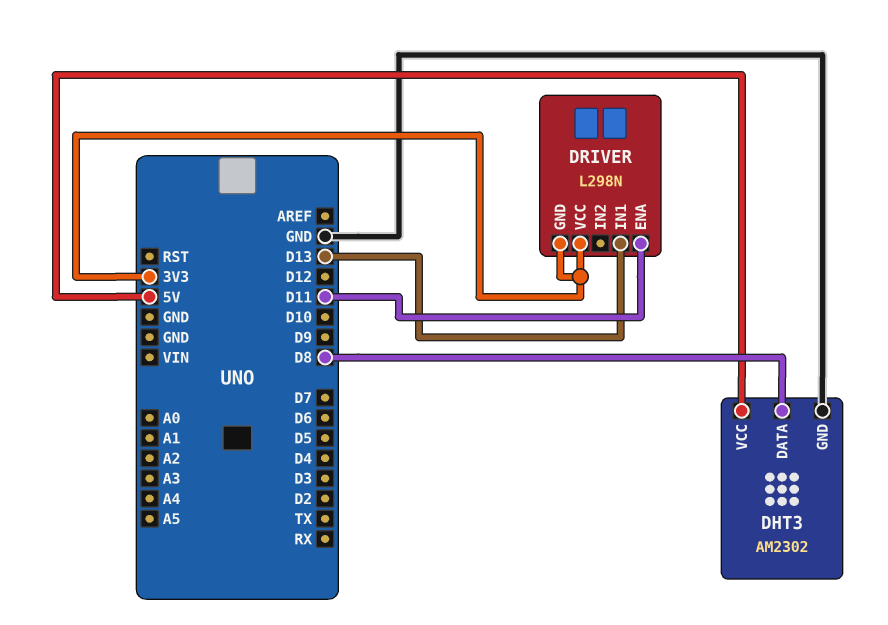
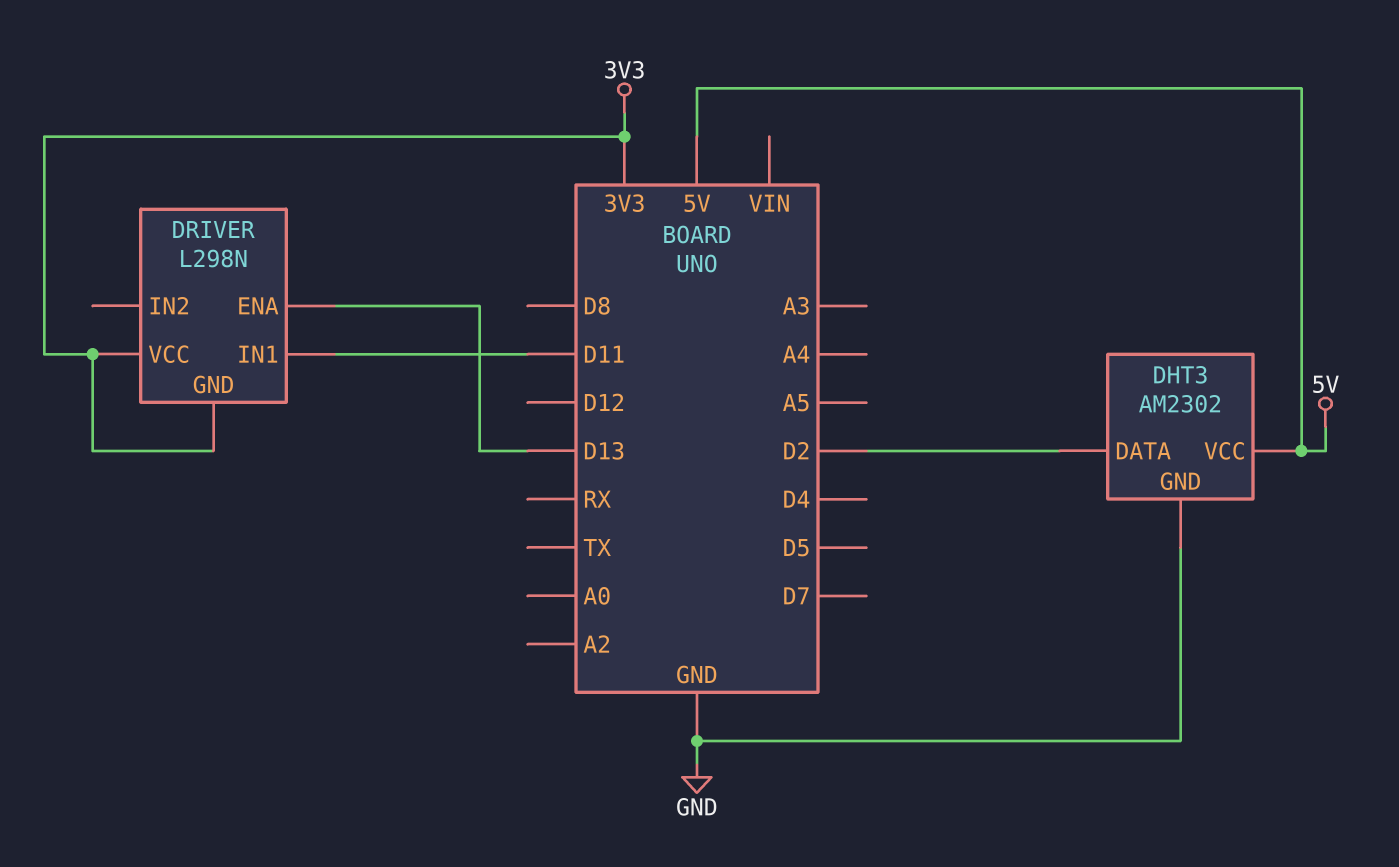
DHT3 pin DATA: D8 -> D2
DRIVER pin ENA: D11 -> D13
DRIVER pin IN1: D13 -> D11

